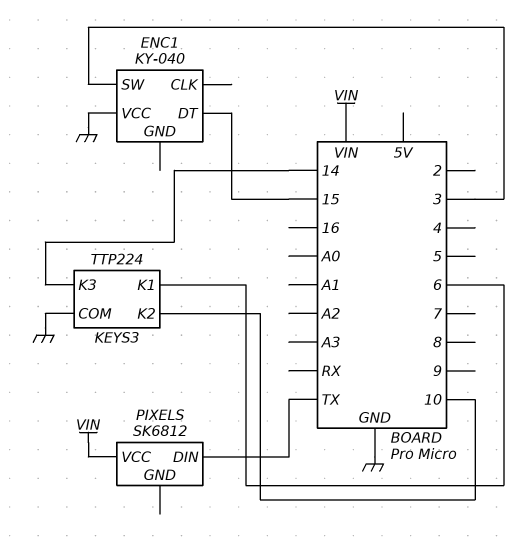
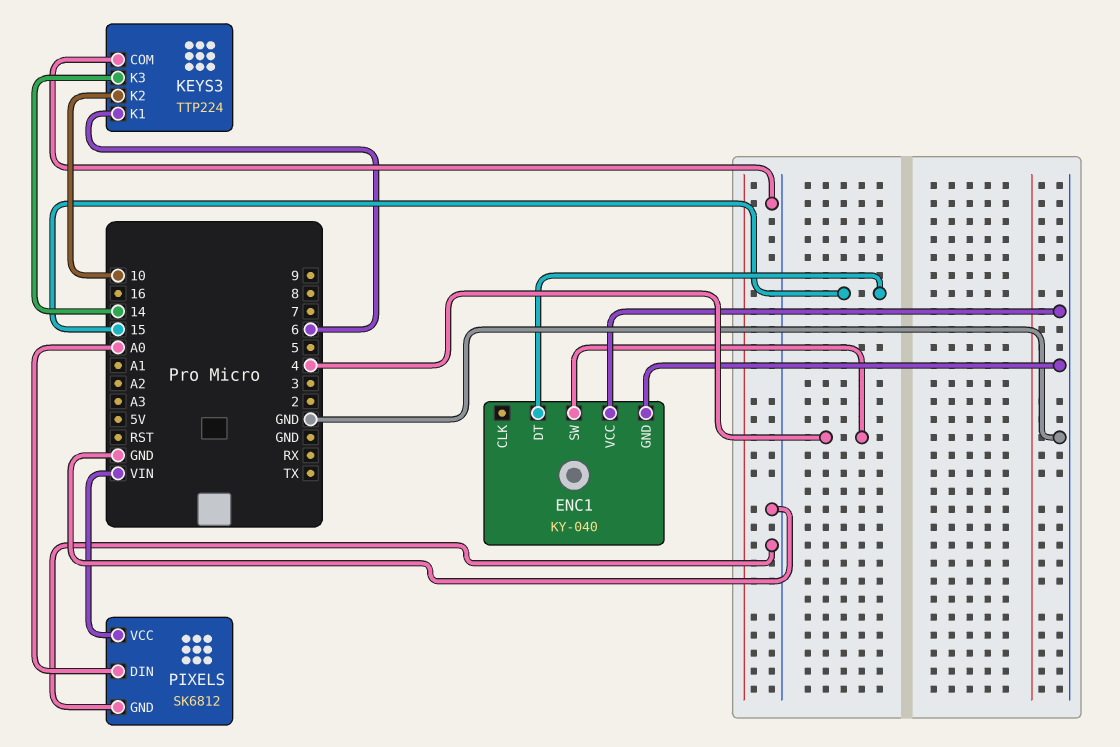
ENC1 pin GND: none -> GND
ENC1 pin SW: 3 -> 4
PIXELS pin DIN: TX -> A0
PIXELS pin GND: none -> GND

